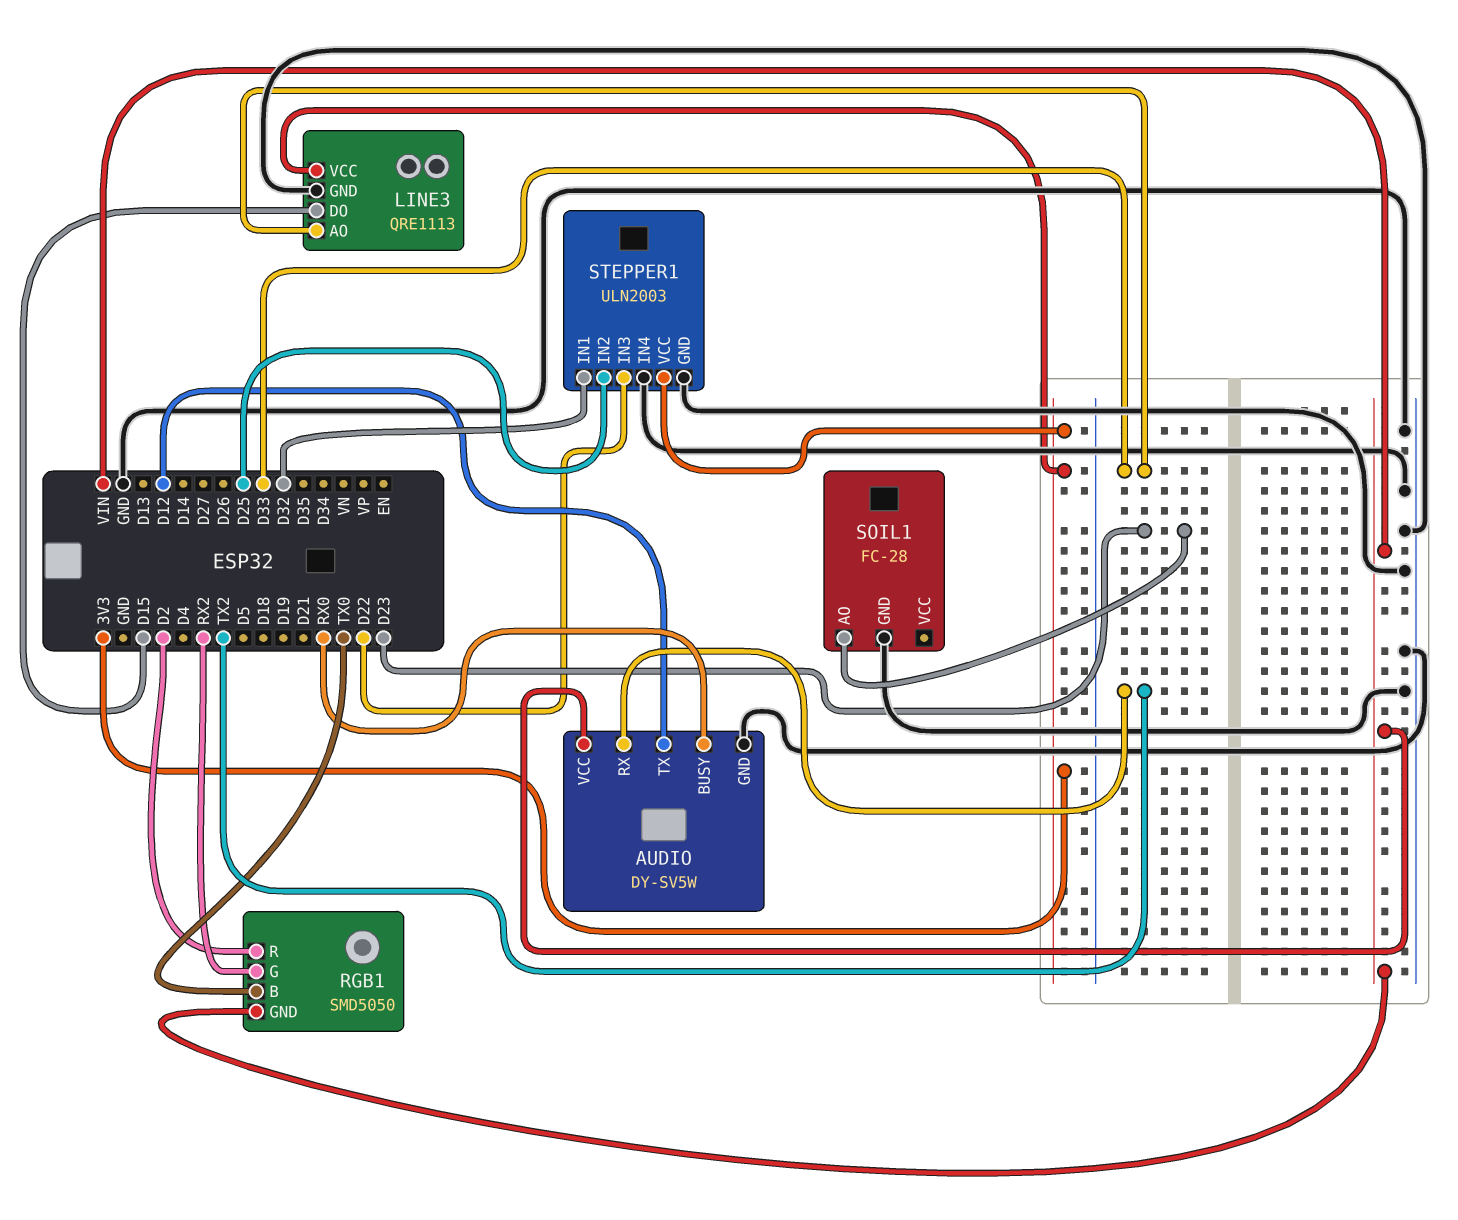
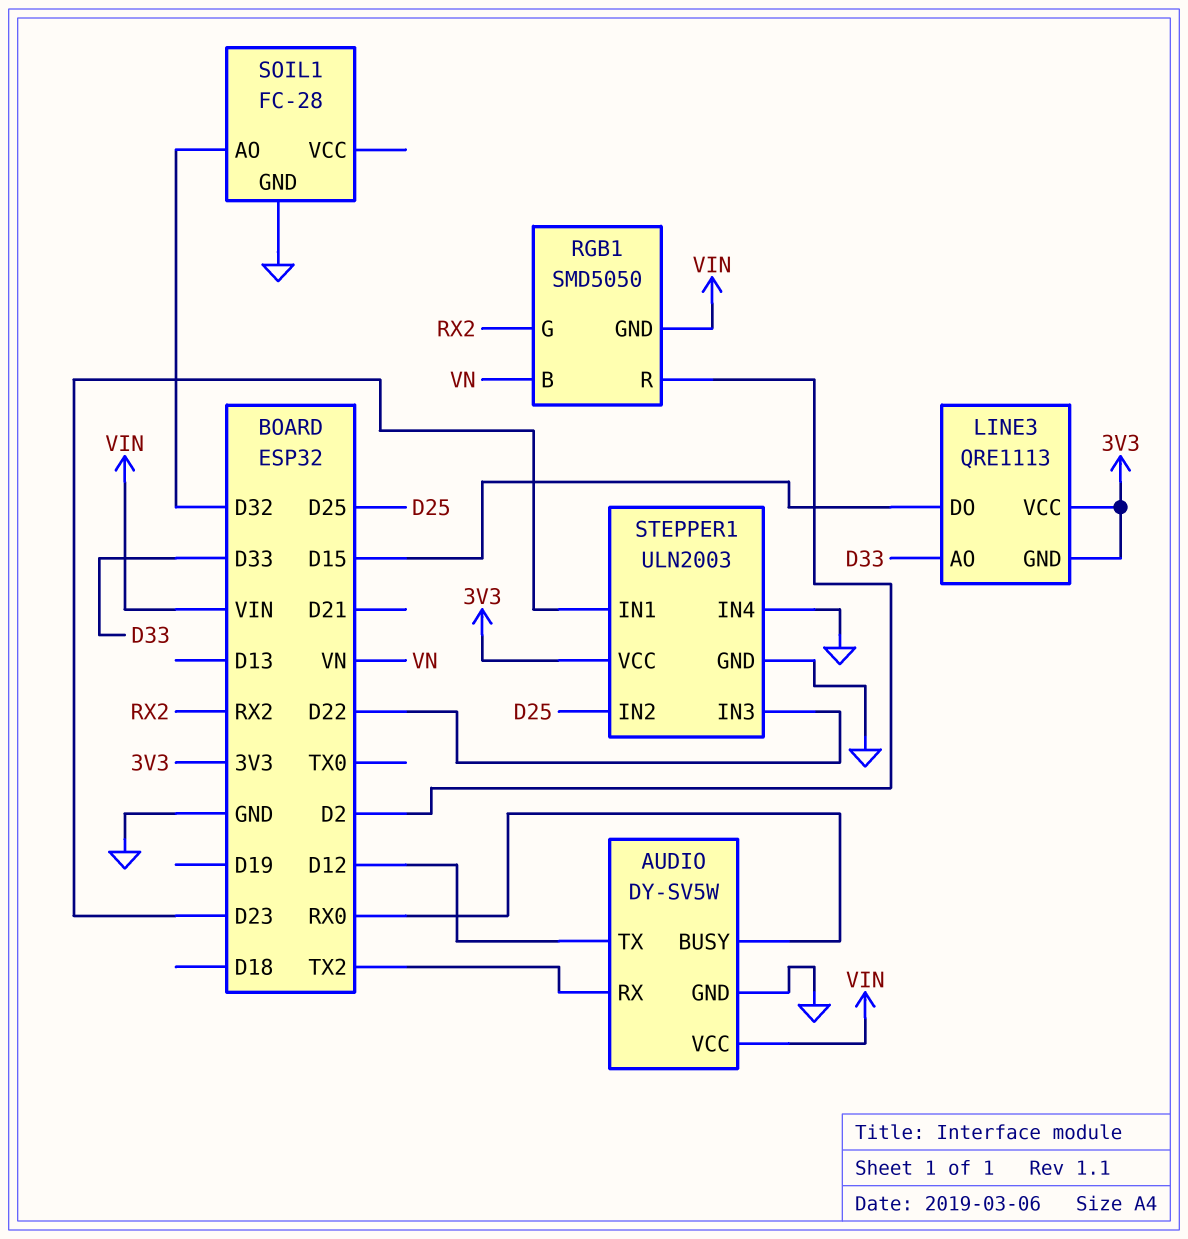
LINE3 pin GND: GND -> 3V3
RGB1 pin B: TX0 -> VN
SOIL1 pin AO: D23 -> D32
STEPPER1 pin IN1: D32 -> D23

